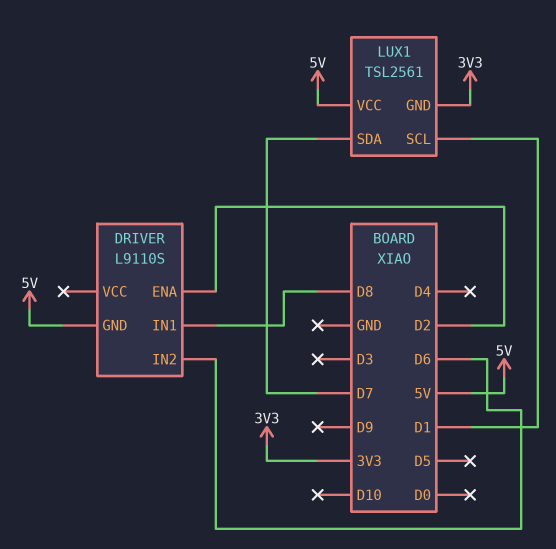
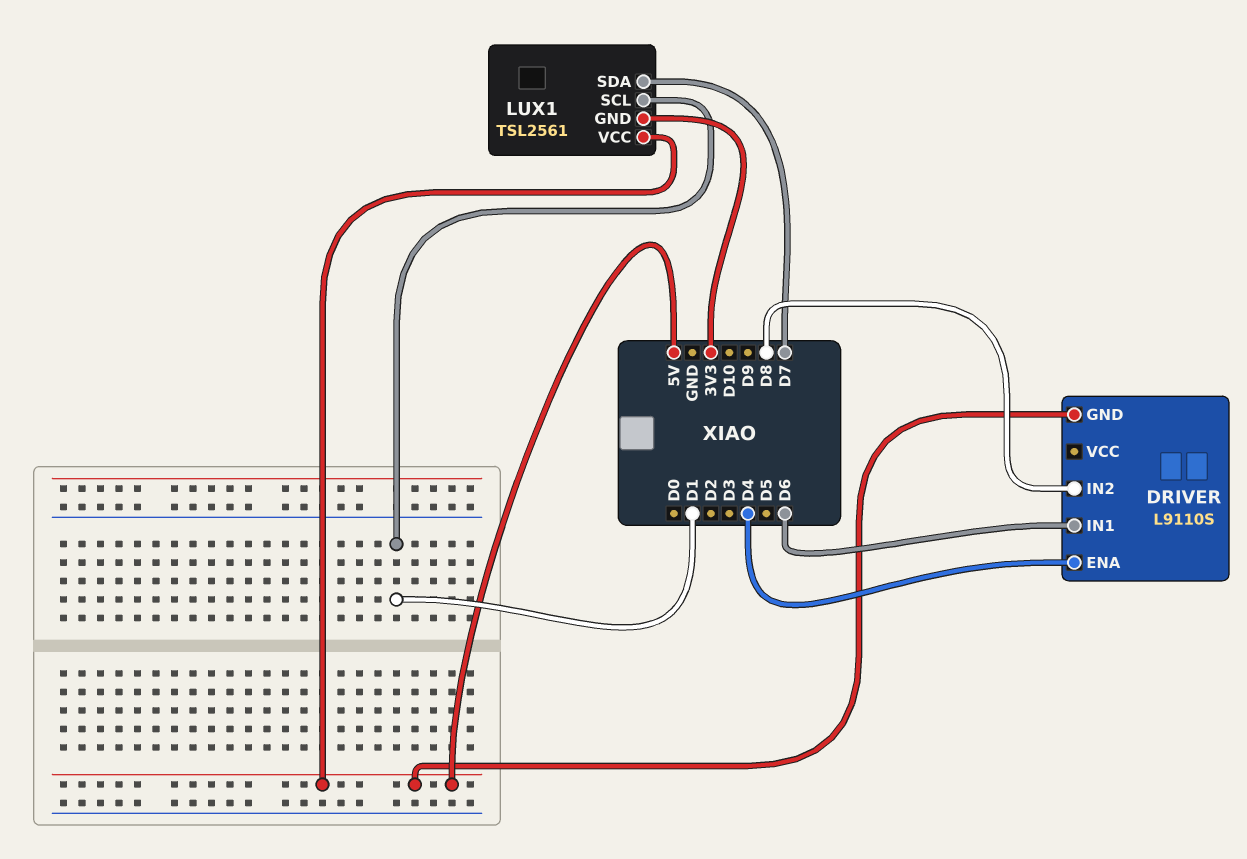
DRIVER pin ENA: D2 -> D4
DRIVER pin IN1: D8 -> D6
DRIVER pin IN2: D6 -> D8

